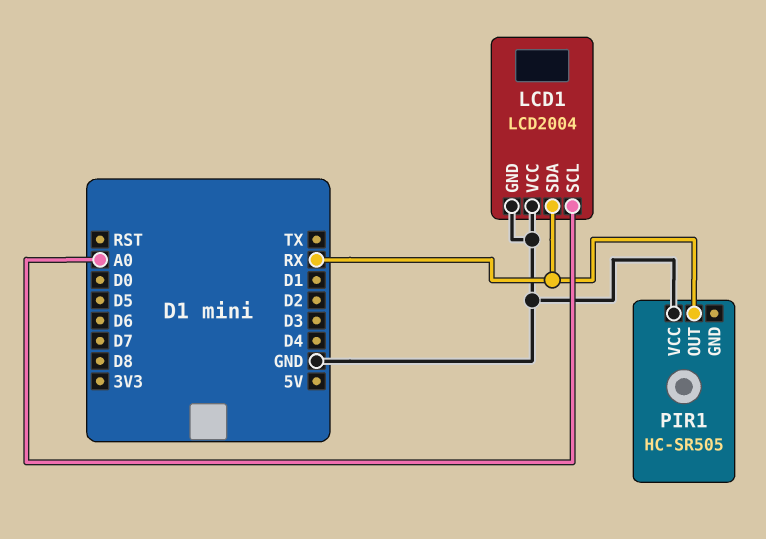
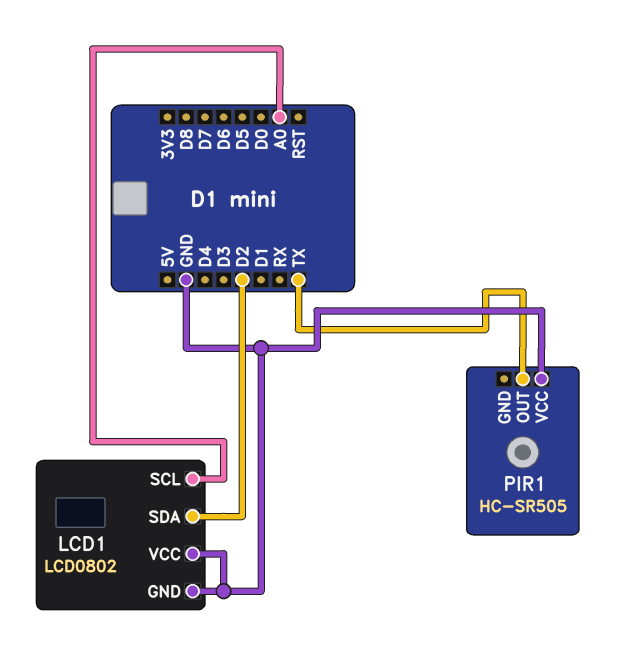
LCD1: LCD2004 -> LCD0802
LCD1 pin SDA: RX -> D2
PIR1 pin OUT: RX -> TX

